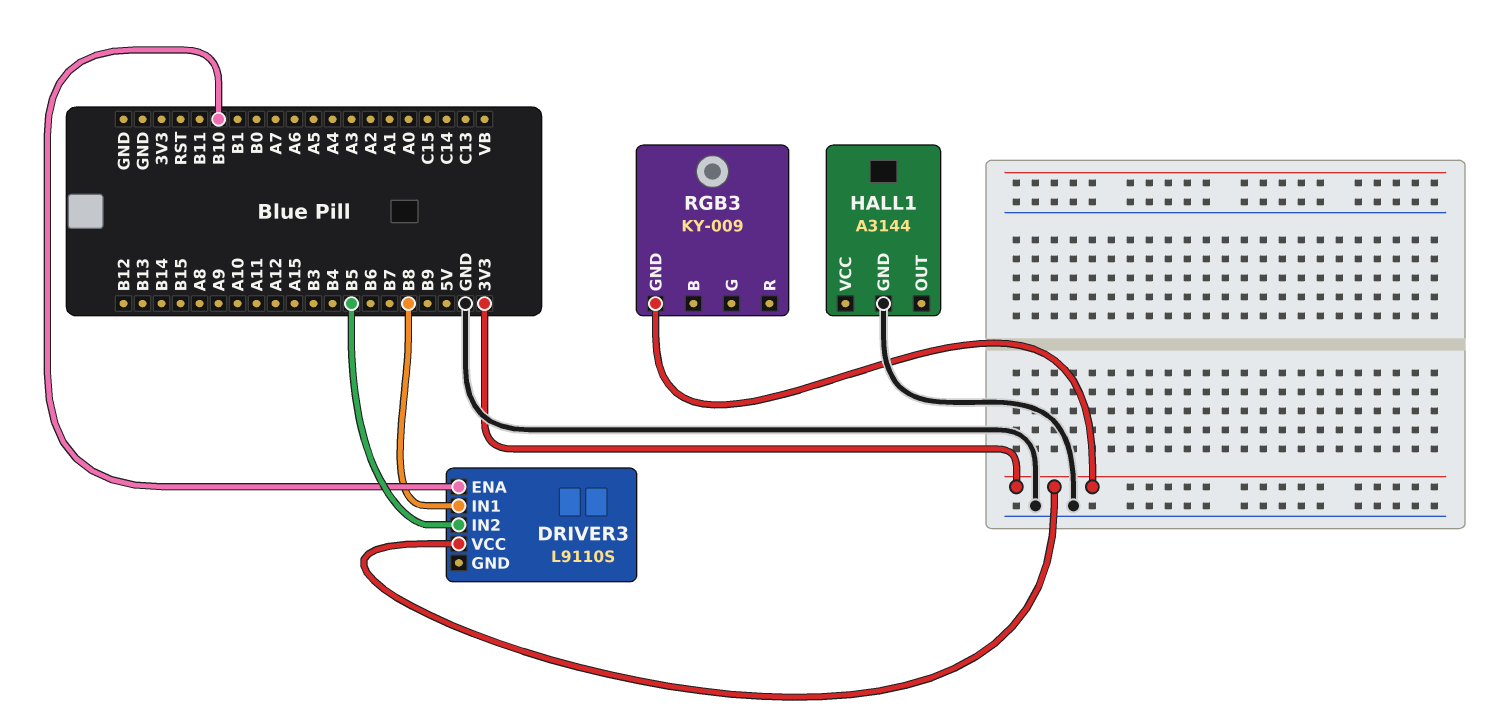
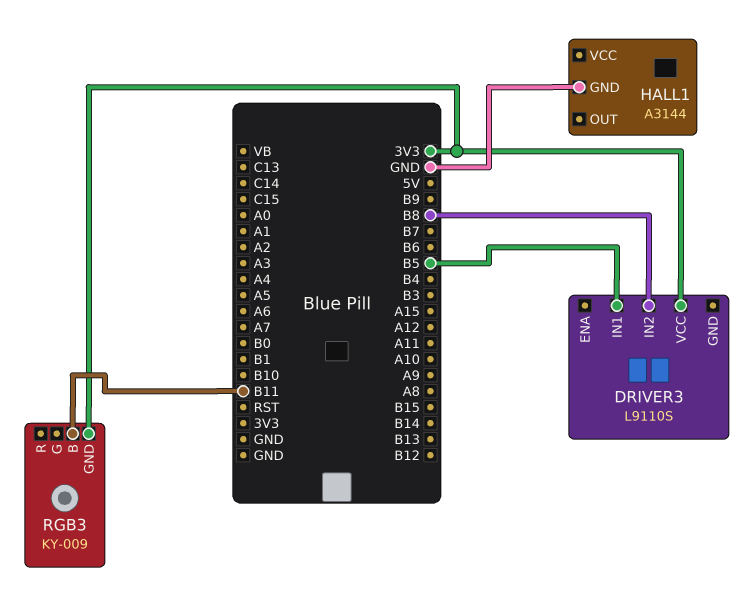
DRIVER3 pin ENA: B10 -> none
DRIVER3 pin IN1: B8 -> B5
DRIVER3 pin IN2: B5 -> B8
RGB3 pin B: none -> B11

